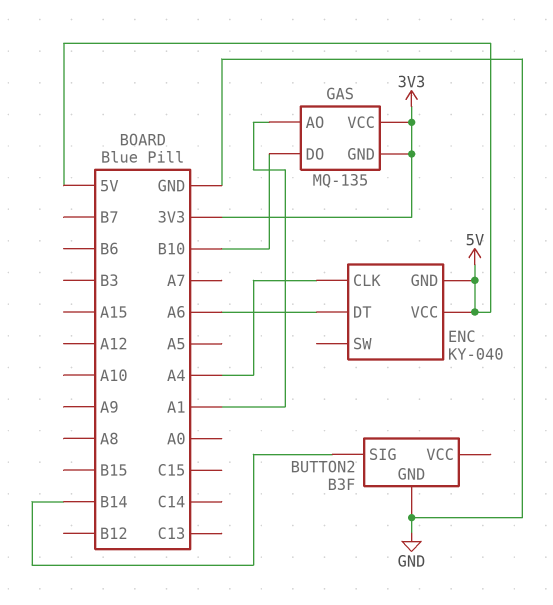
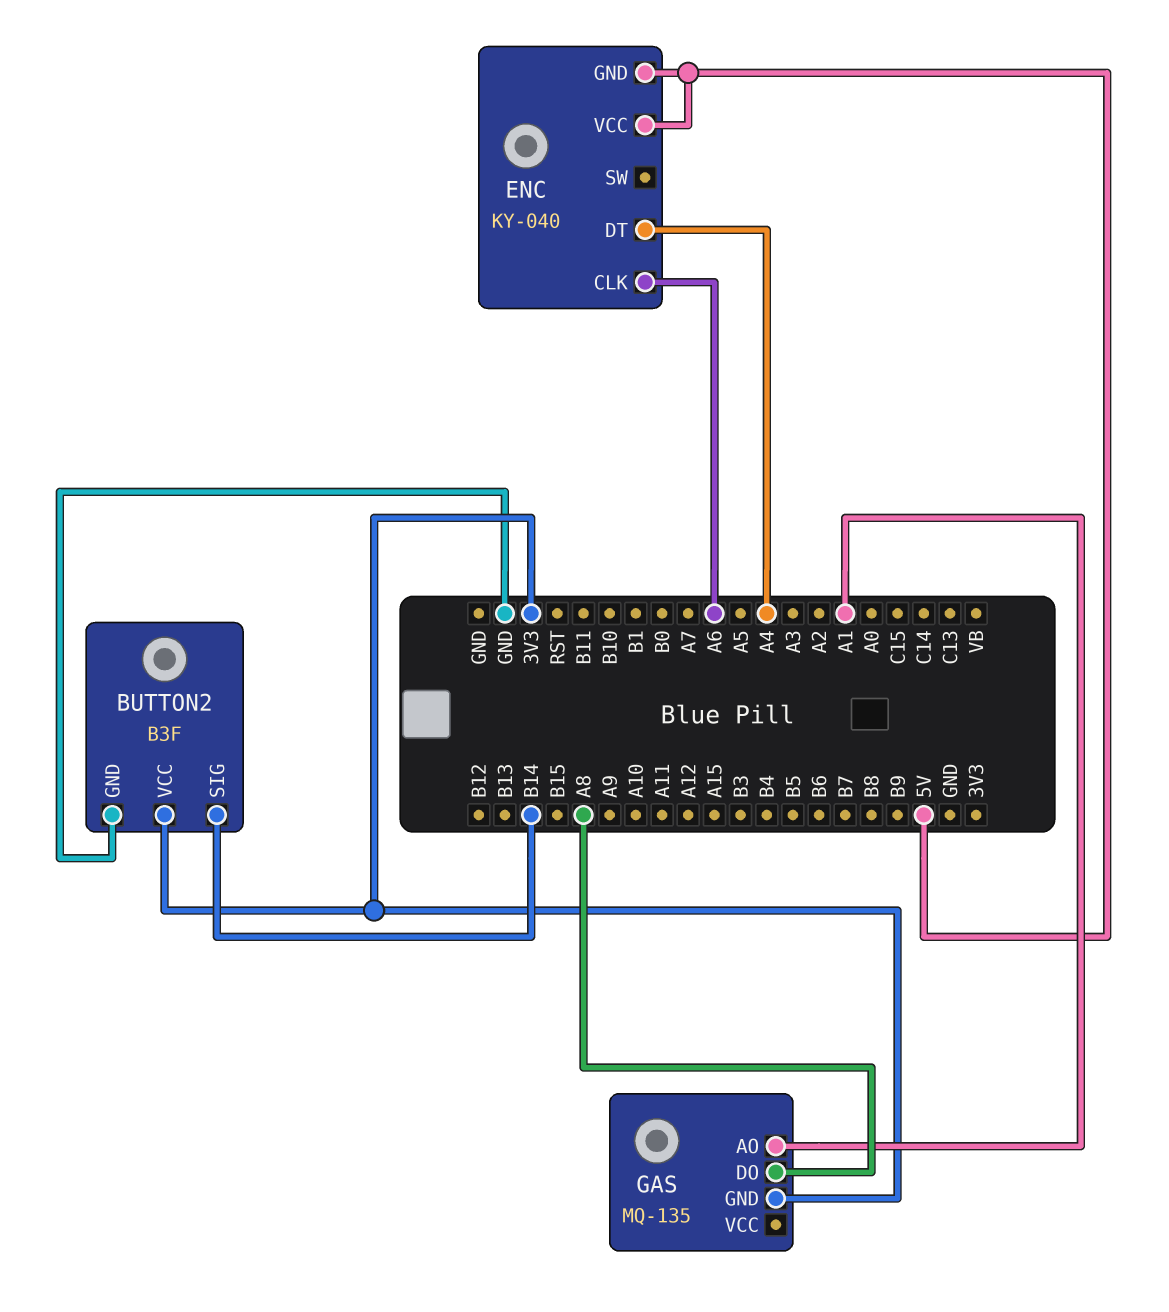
BUTTON2 pin VCC: none -> 3V3
ENC pin CLK: A4 -> A6
ENC pin DT: A6 -> A4
GAS pin DO: B10 -> A8
GAS pin VCC: 3V3 -> none

